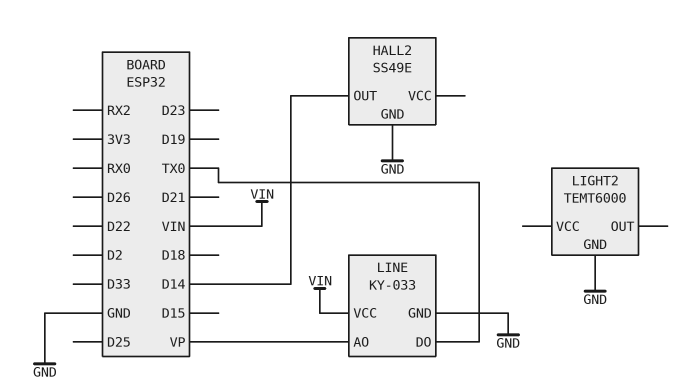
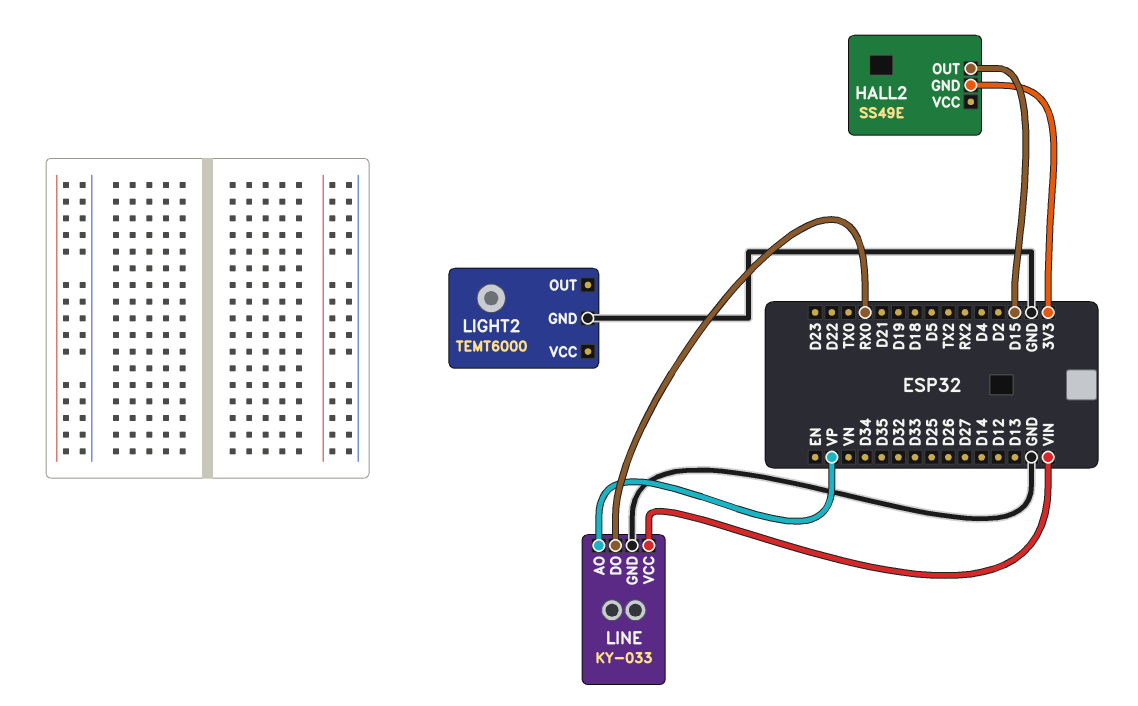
HALL2 pin GND: GND -> 3V3
HALL2 pin OUT: D14 -> D15
LINE pin DO: TX0 -> RX0

